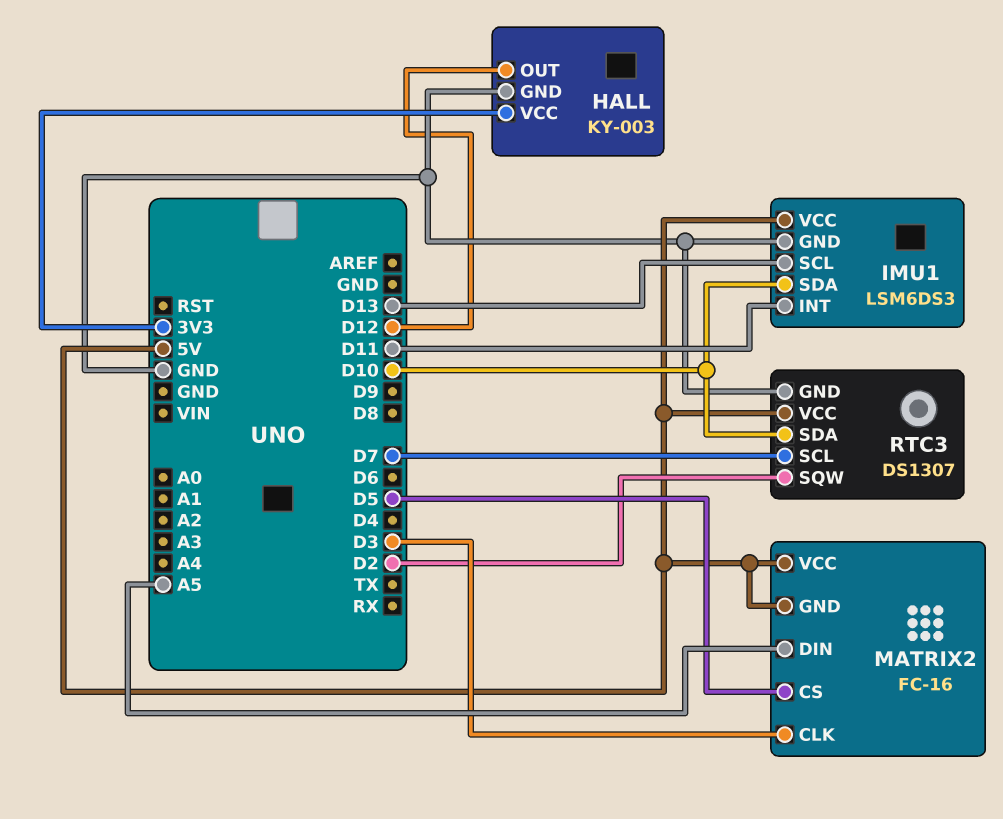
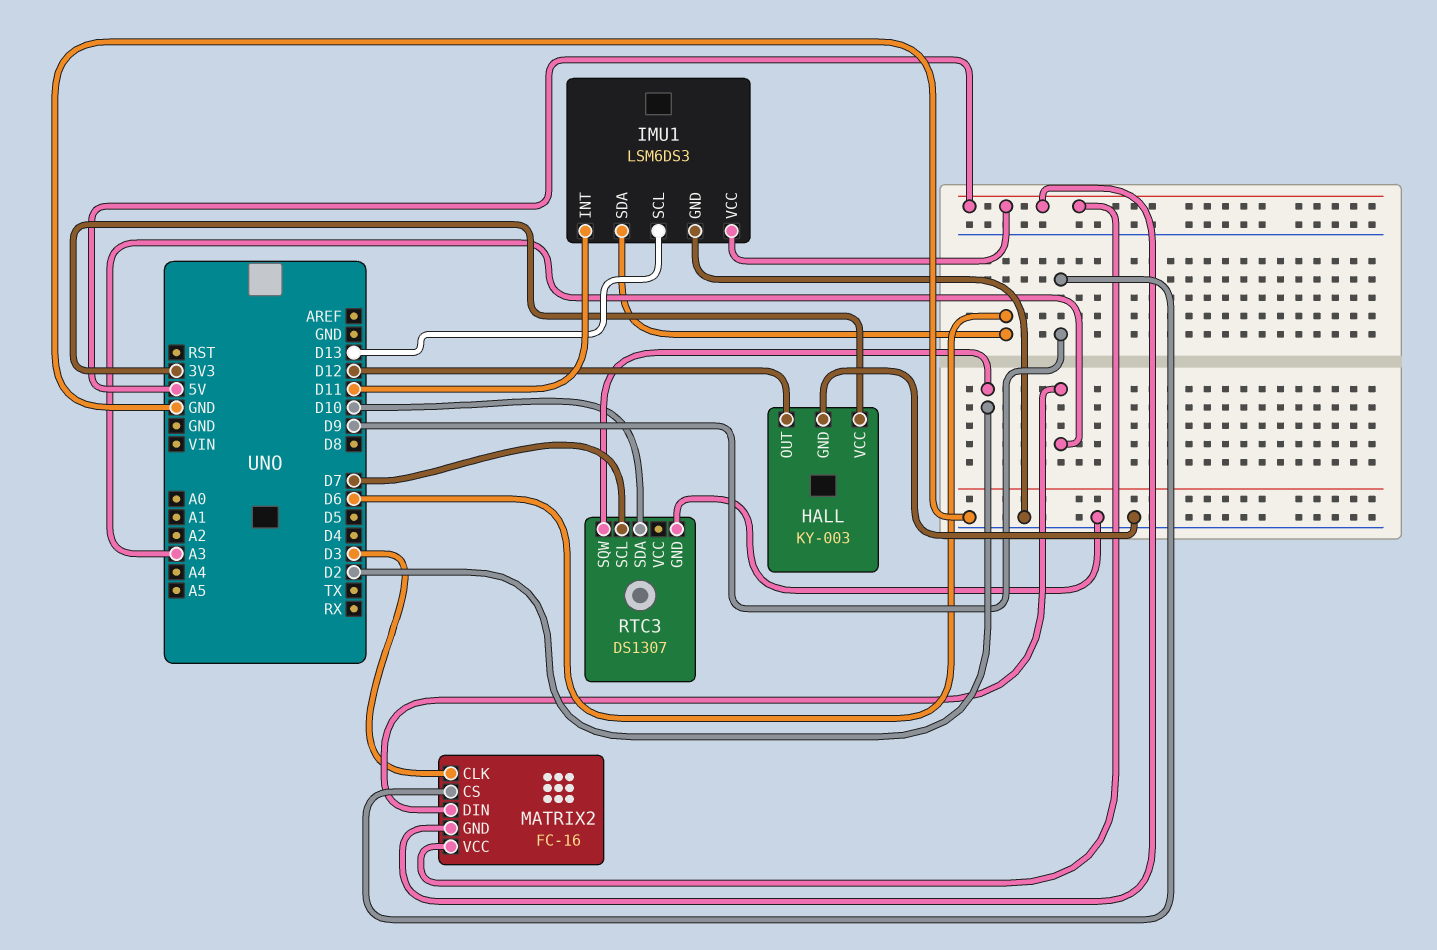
IMU1 pin SDA: D10 -> D6
MATRIX2 pin CS: D5 -> D9
MATRIX2 pin DIN: A5 -> A3
RTC3 pin VCC: 5V -> none

